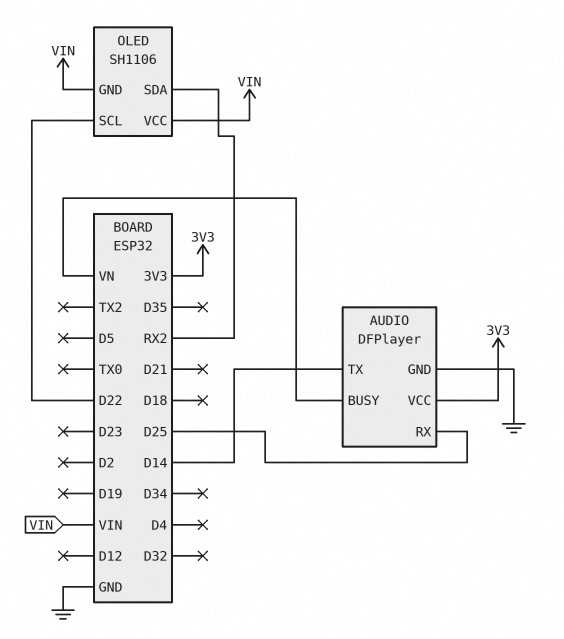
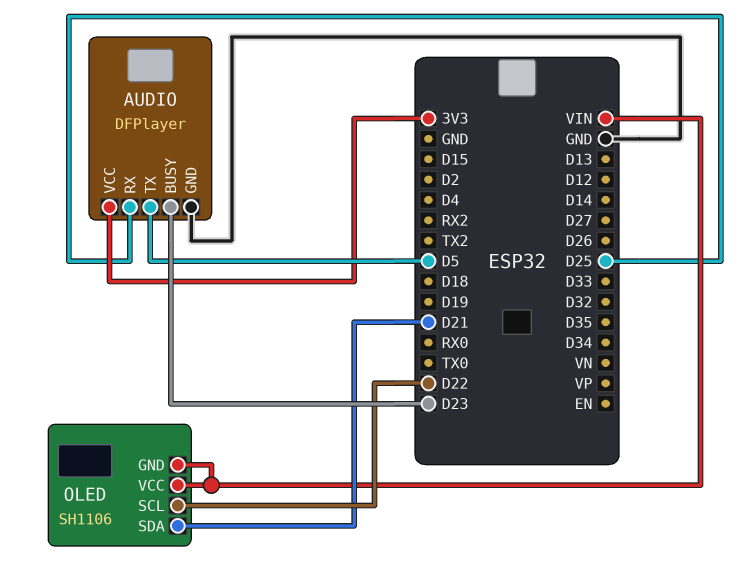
AUDIO pin BUSY: VN -> D23
AUDIO pin TX: D14 -> D5
OLED pin SDA: RX2 -> D21

